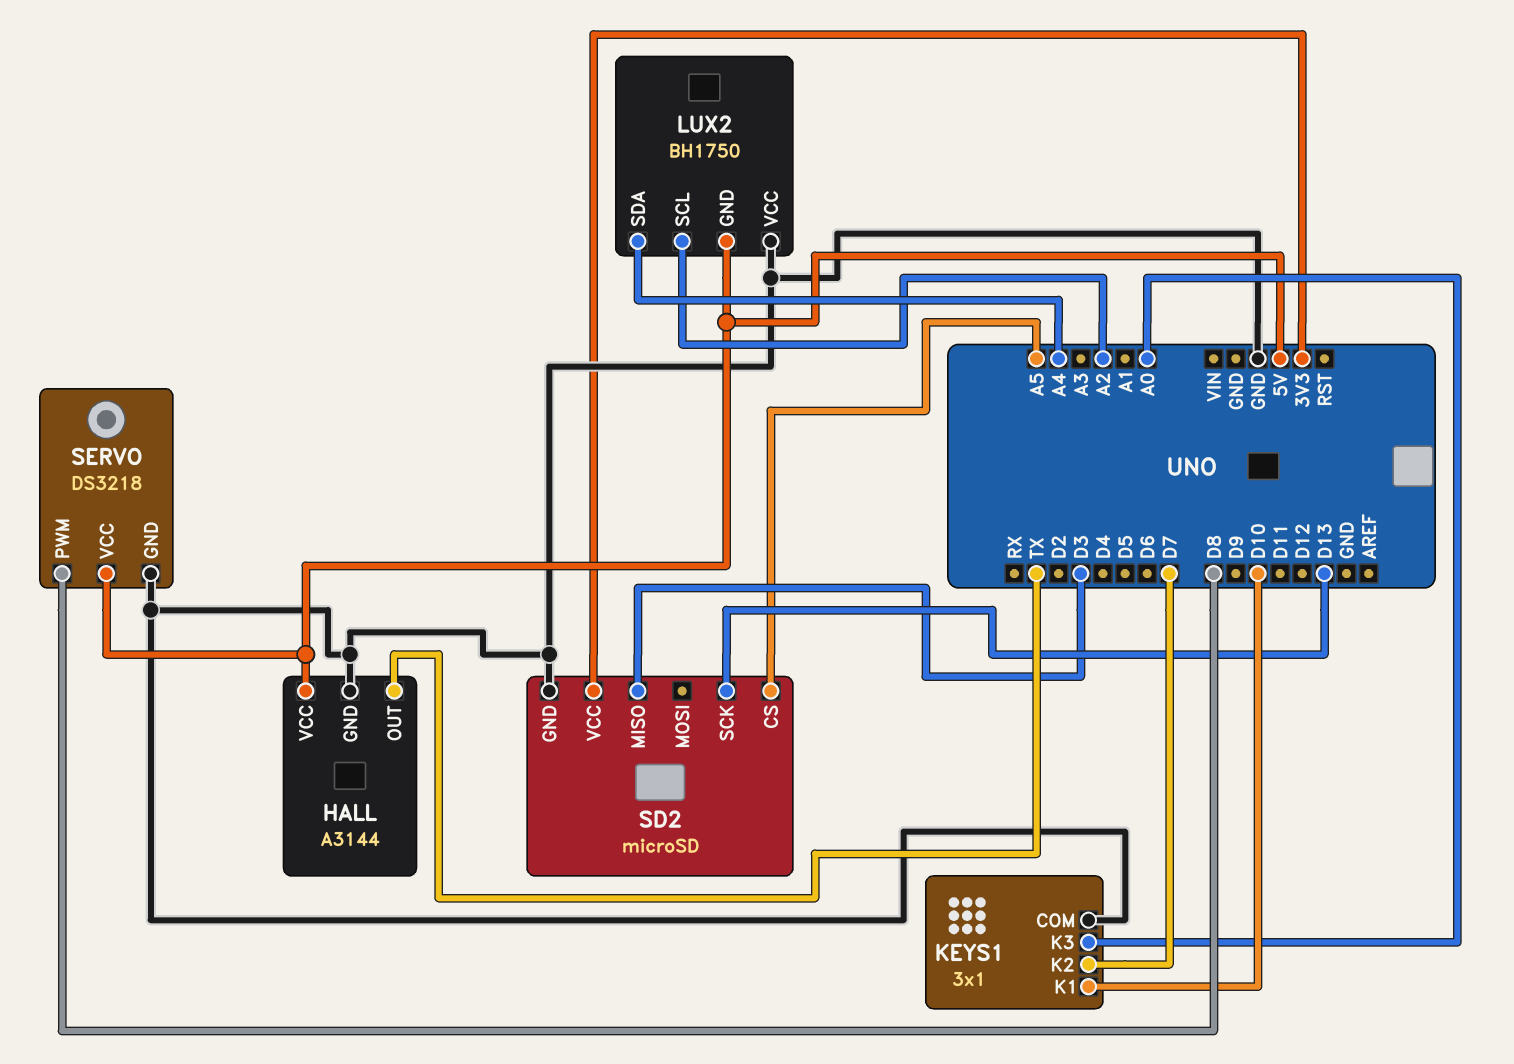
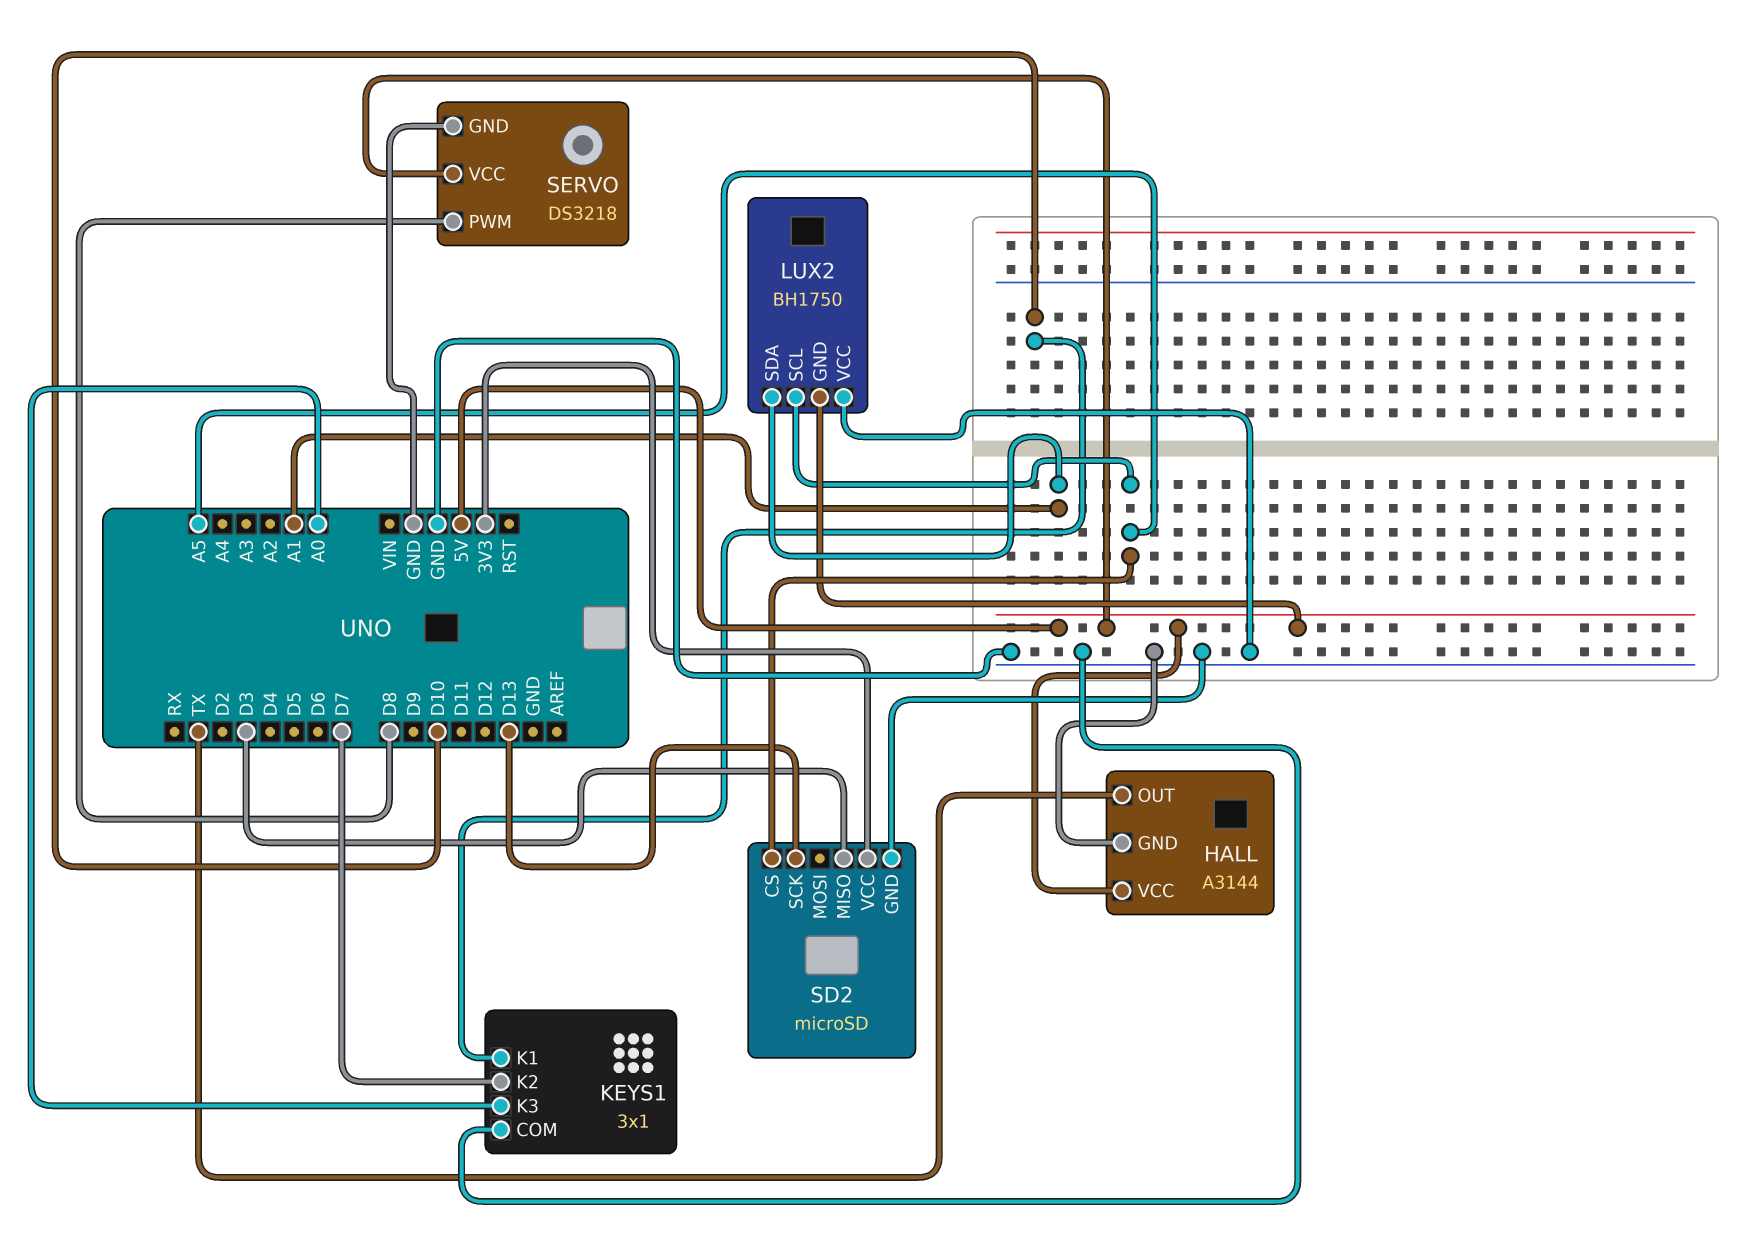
LUX2 pin SCL: A2 -> A5
LUX2 pin SDA: A4 -> A1

